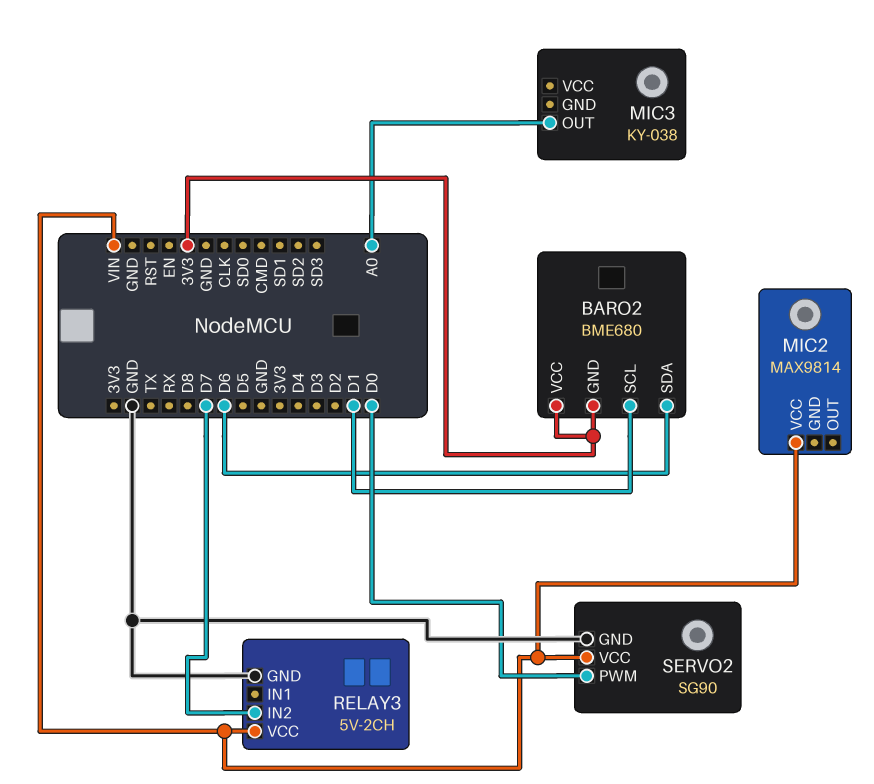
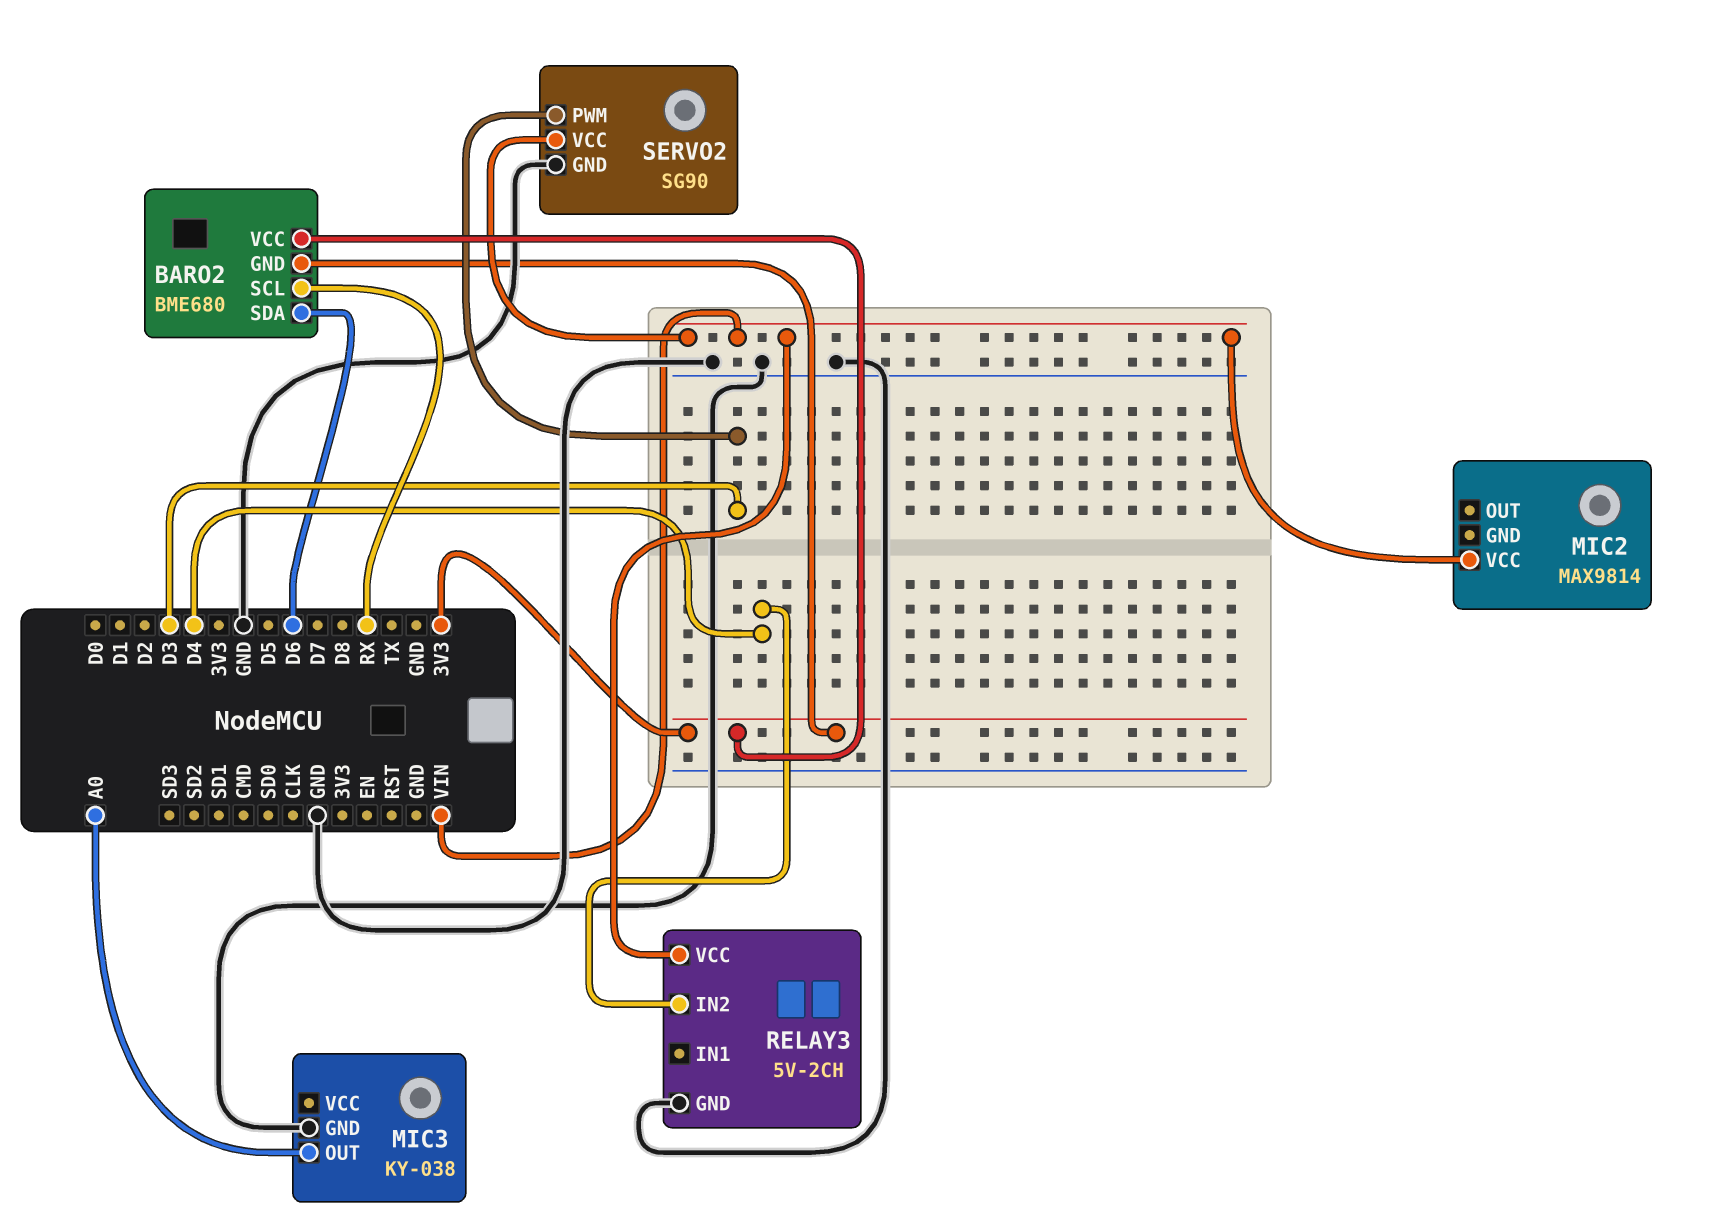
BARO2 pin SCL: D1 -> RX
MIC3 pin GND: none -> GND
RELAY3 pin IN2: D7 -> D4
SERVO2 pin PWM: D0 -> D3

